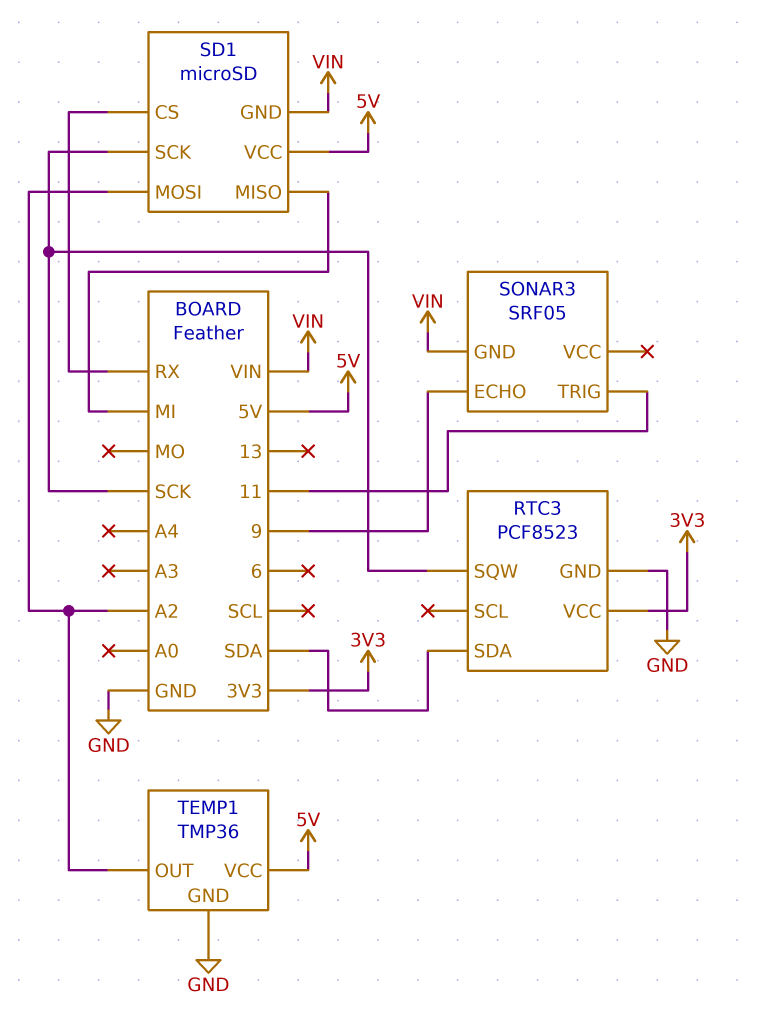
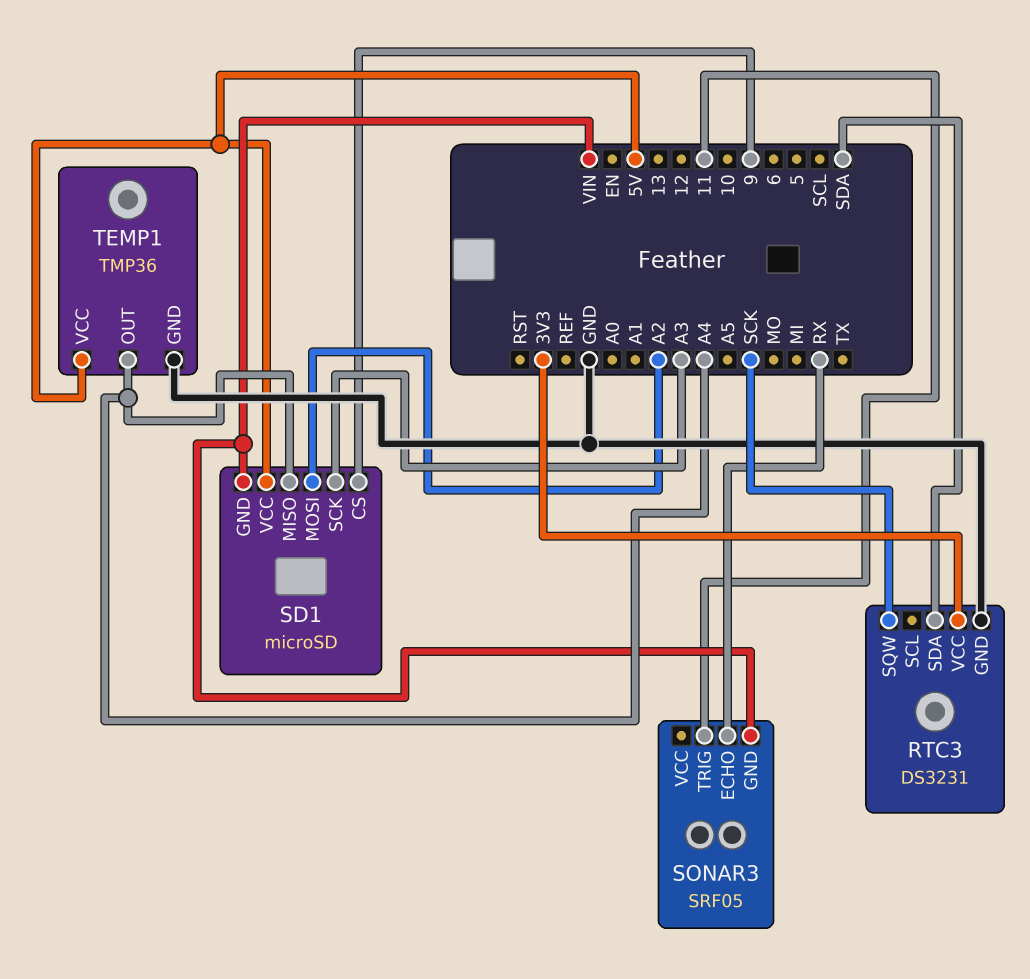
RTC3: PCF8523 -> DS3231
SD1 pin CS: RX -> 9
SD1 pin MISO: MI -> A4
SD1 pin SCK: SCK -> A3
SONAR3 pin ECHO: 9 -> RX
TEMP1 pin OUT: A2 -> A4

